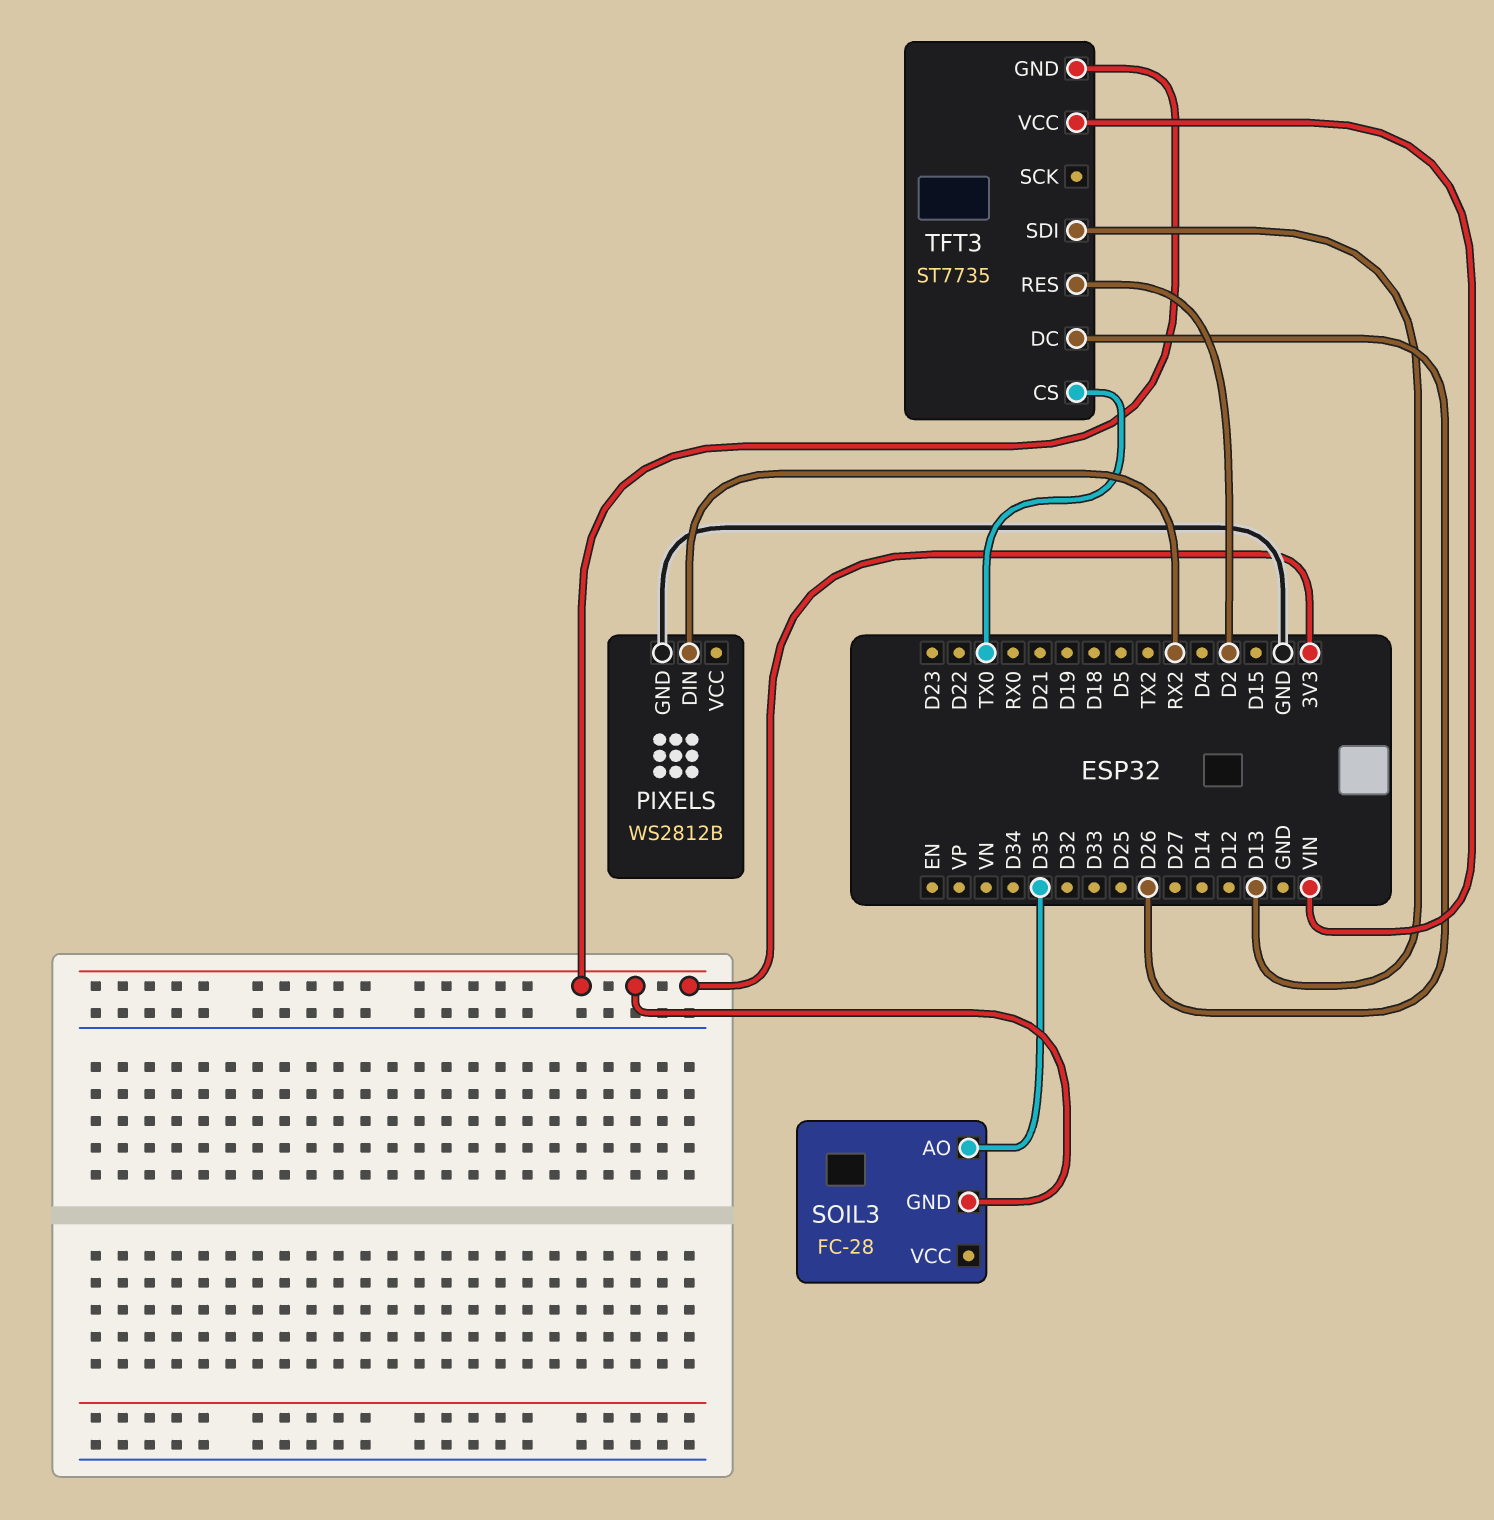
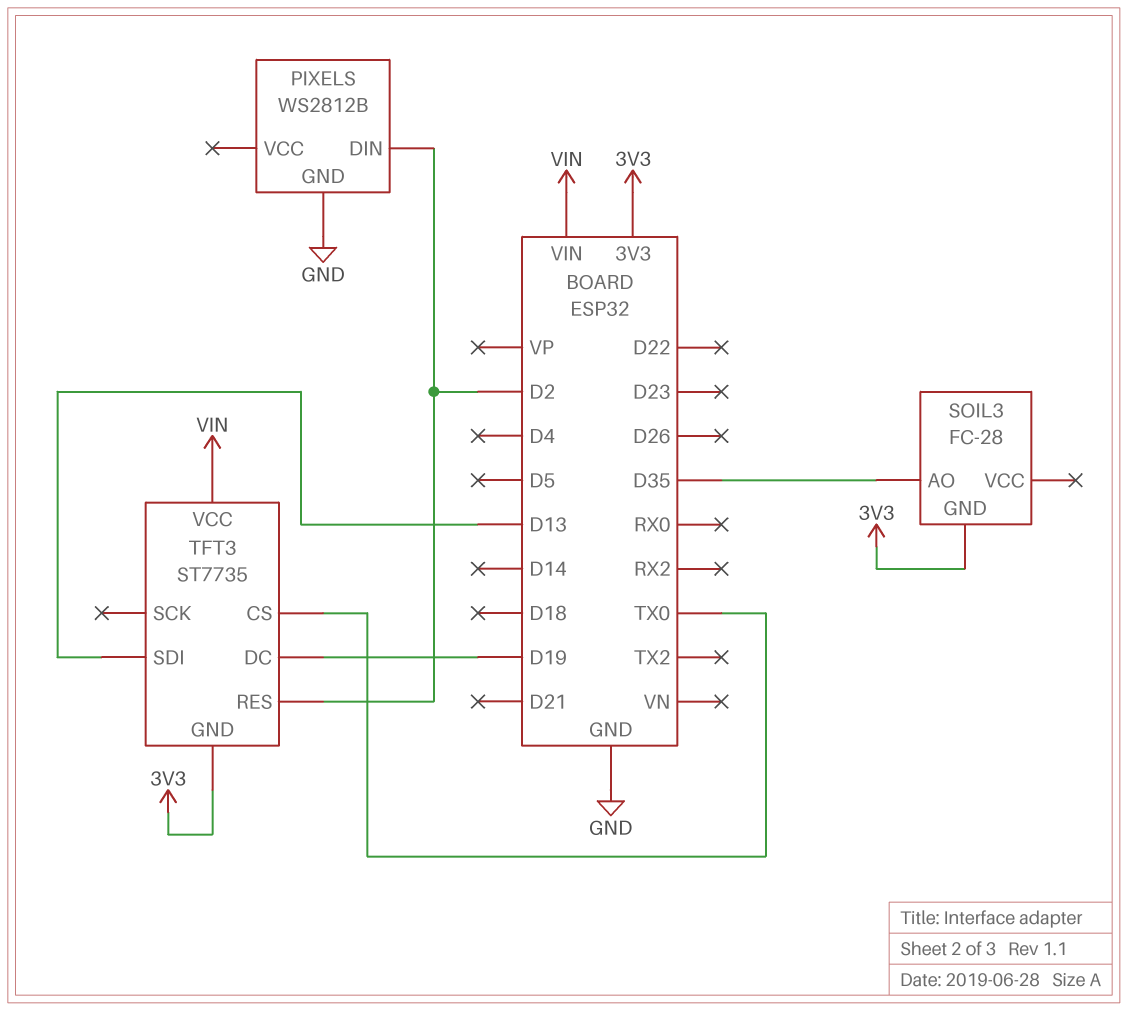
PIXELS pin DIN: RX2 -> D2
TFT3 pin DC: D26 -> D19

